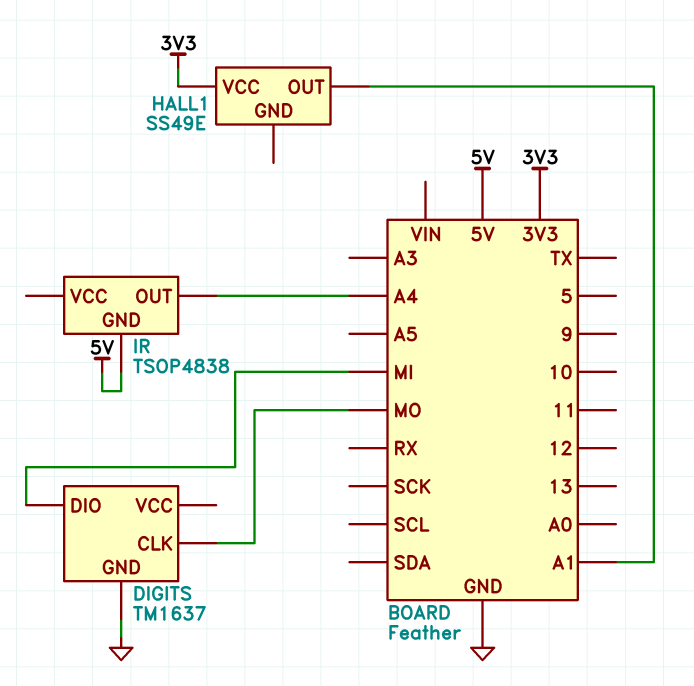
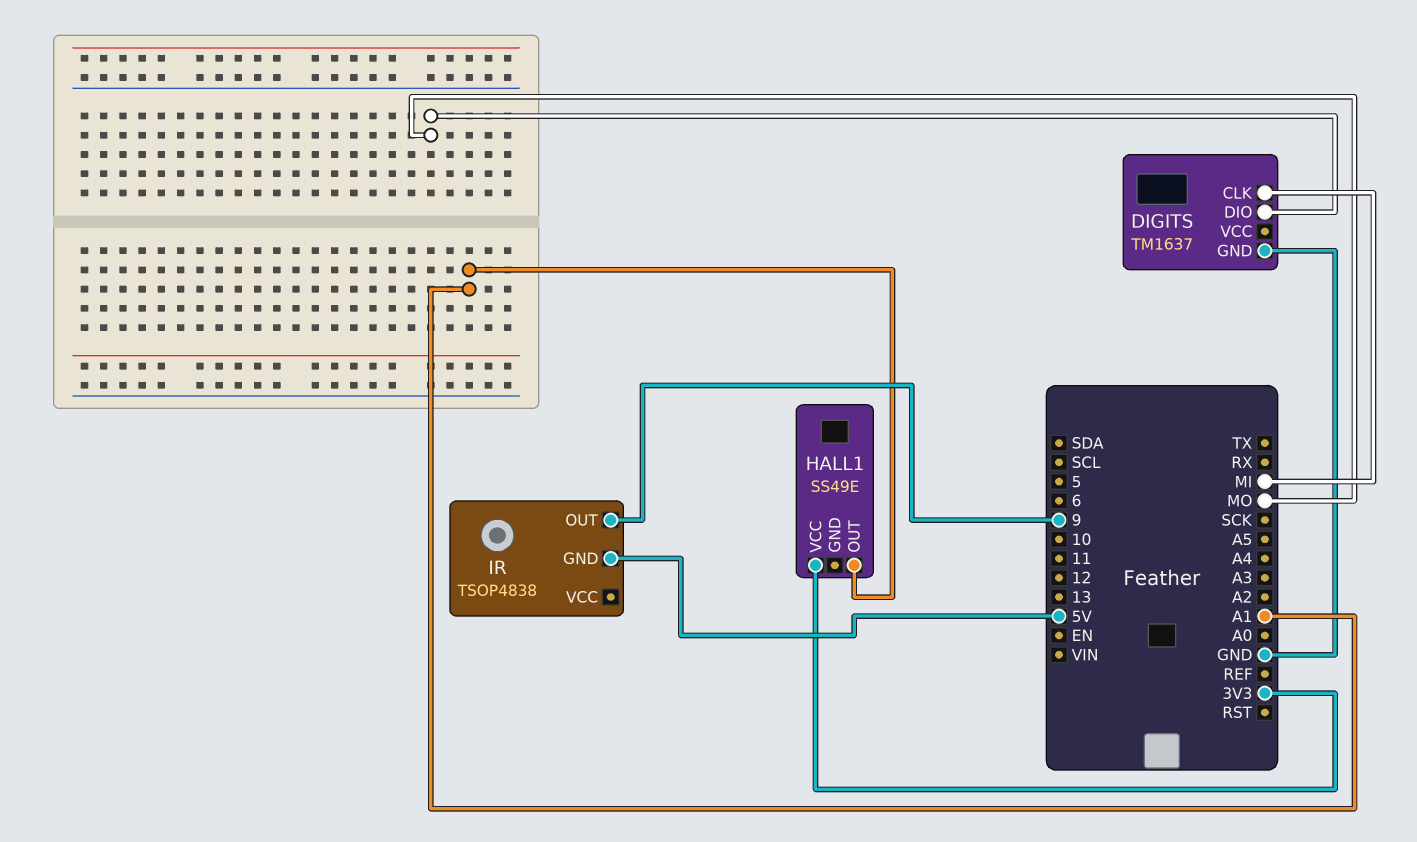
DIGITS pin CLK: MO -> MI
DIGITS pin DIO: MI -> MO
IR pin OUT: A4 -> 9

